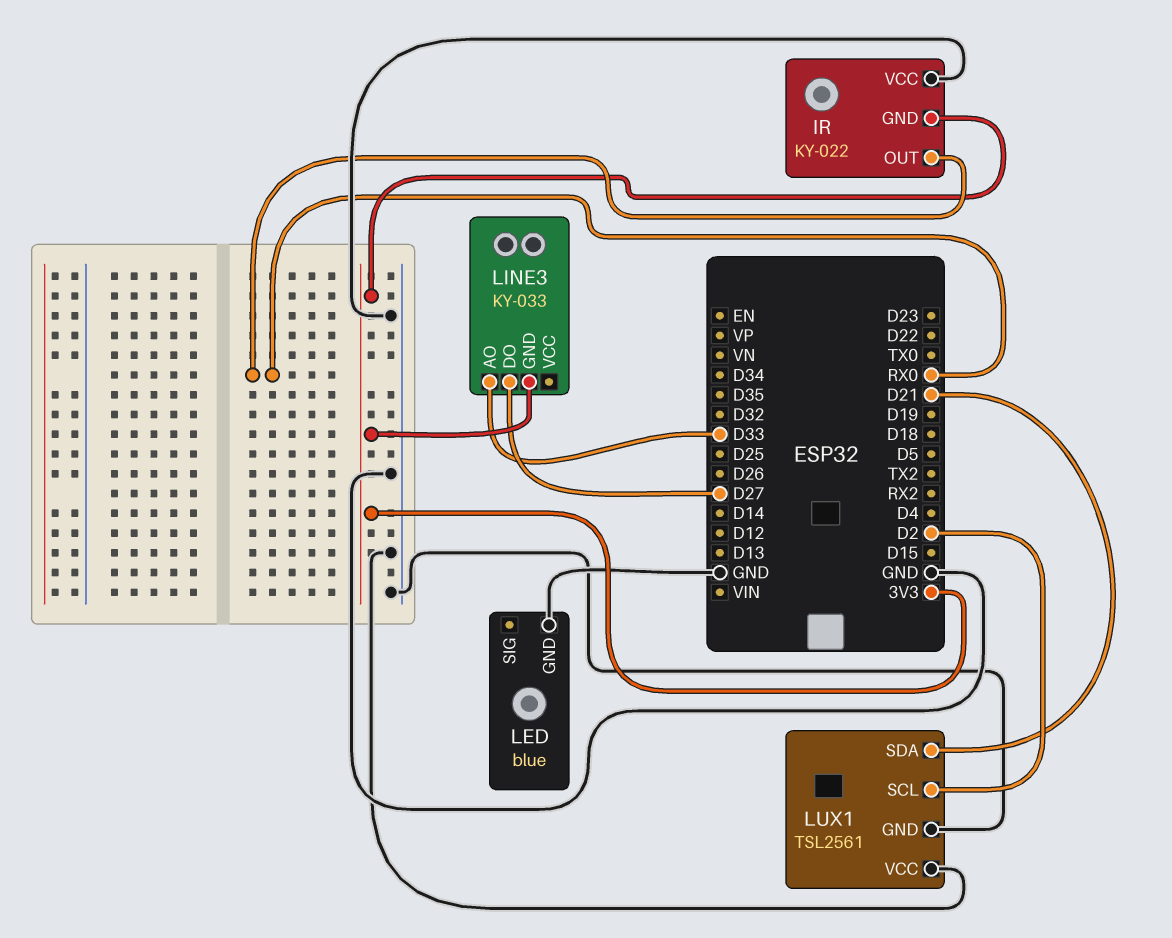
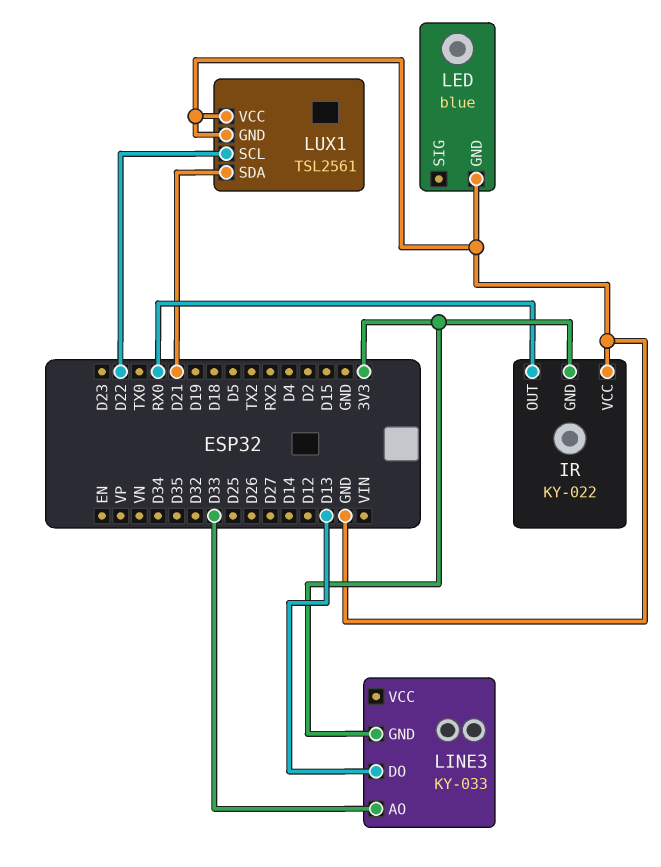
LINE3 pin DO: D27 -> D13
LUX1 pin SCL: D2 -> D22

